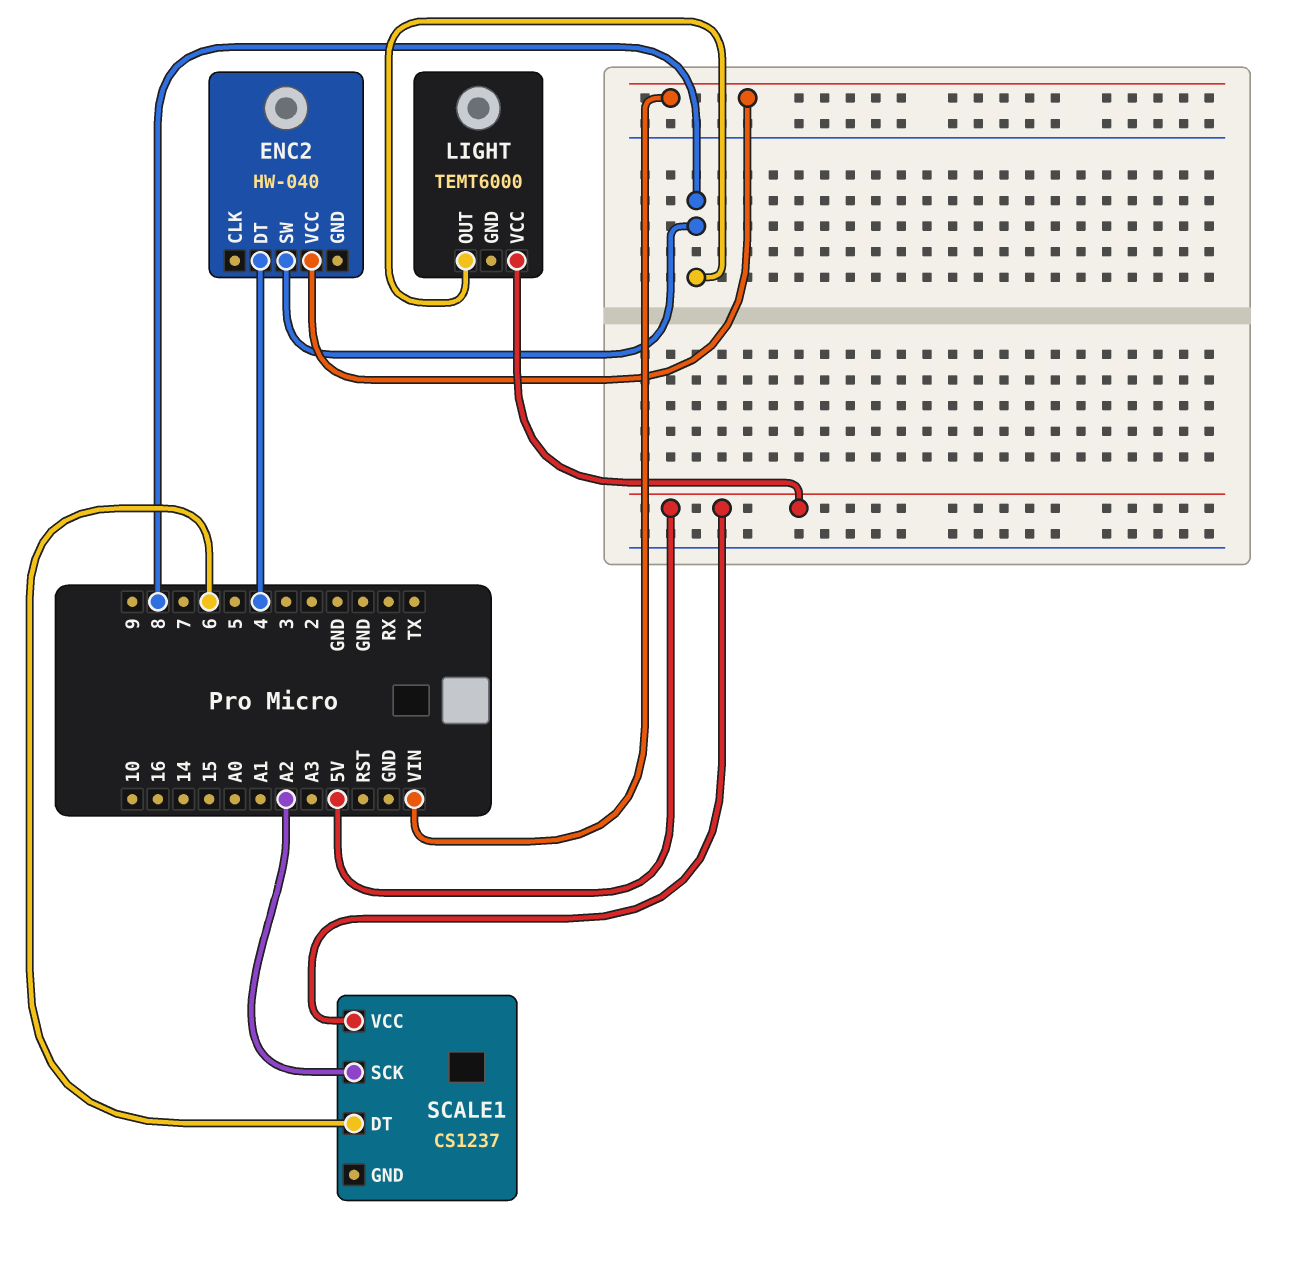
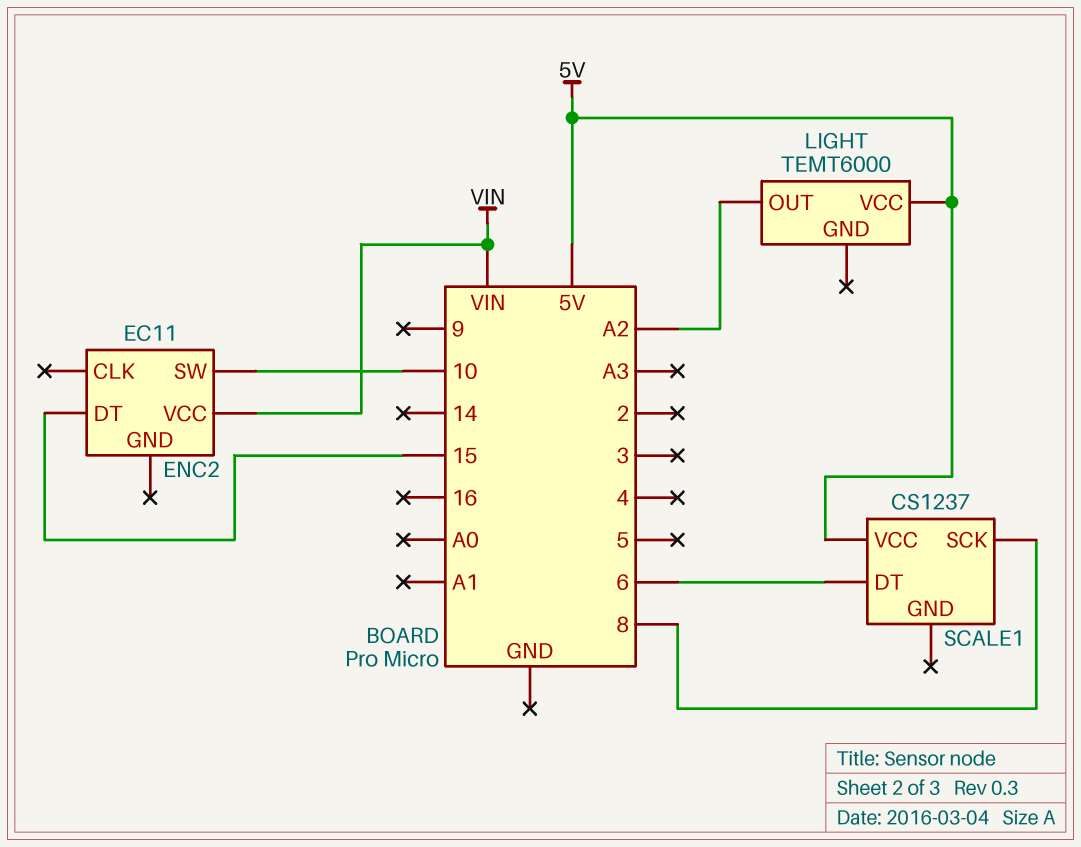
ENC2: HW-040 -> EC11
ENC2 pin DT: 4 -> 15
ENC2 pin SW: 8 -> 10
LIGHT pin OUT: 8 -> A2
SCALE1 pin SCK: A2 -> 8

